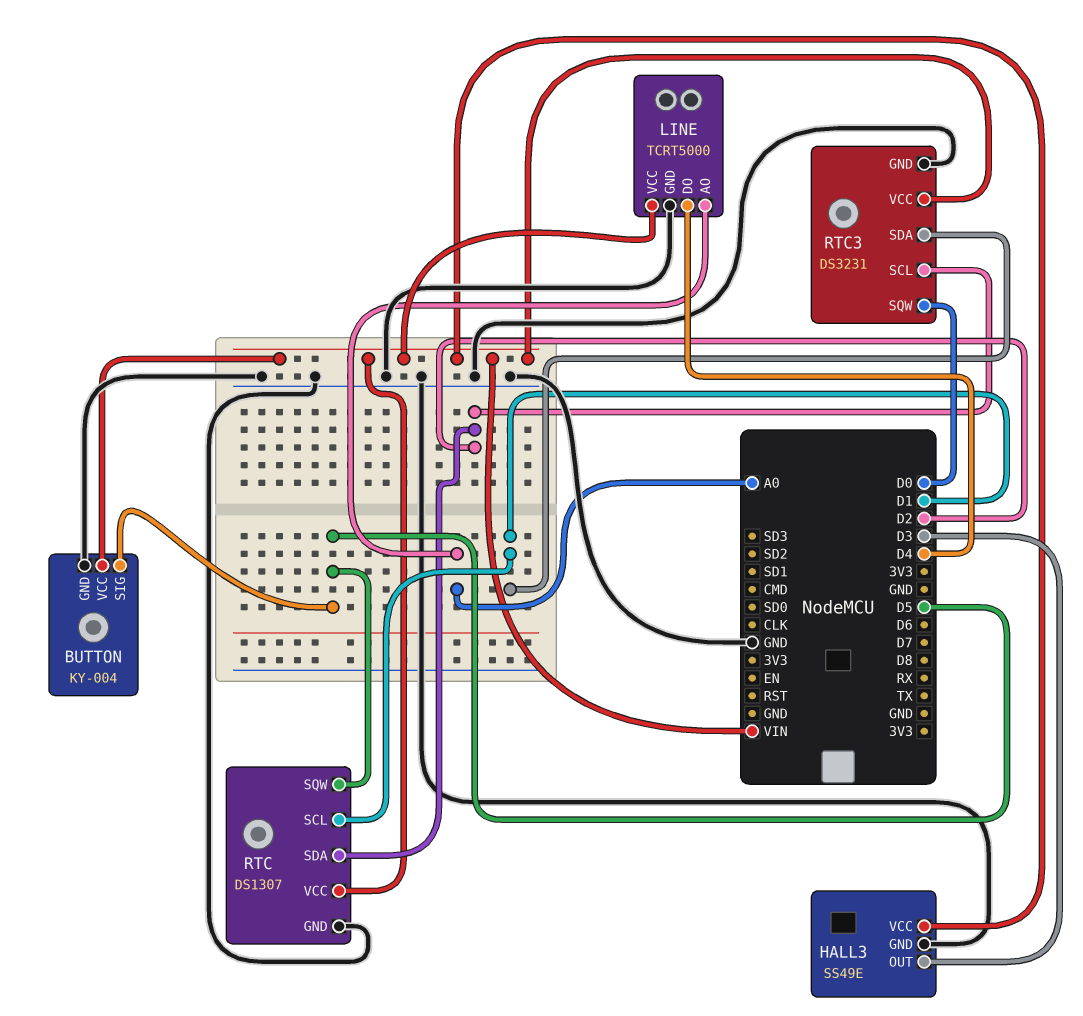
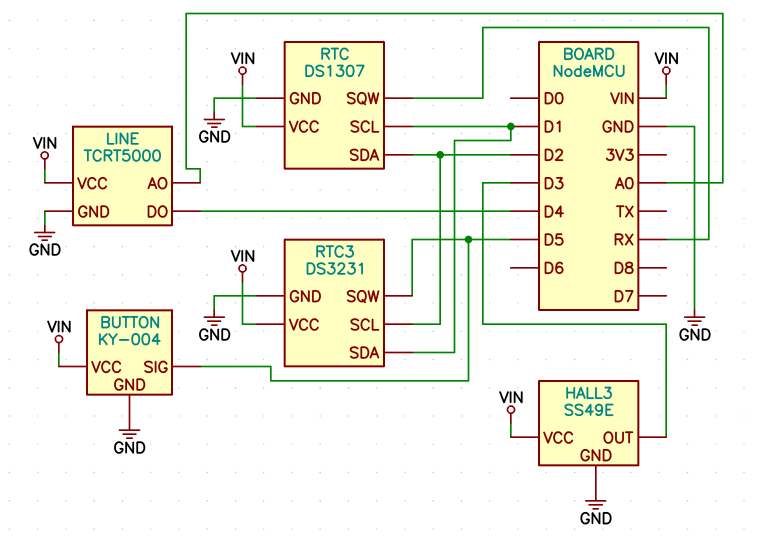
RTC pin SQW: D5 -> RX
RTC3 pin SQW: D0 -> D5

